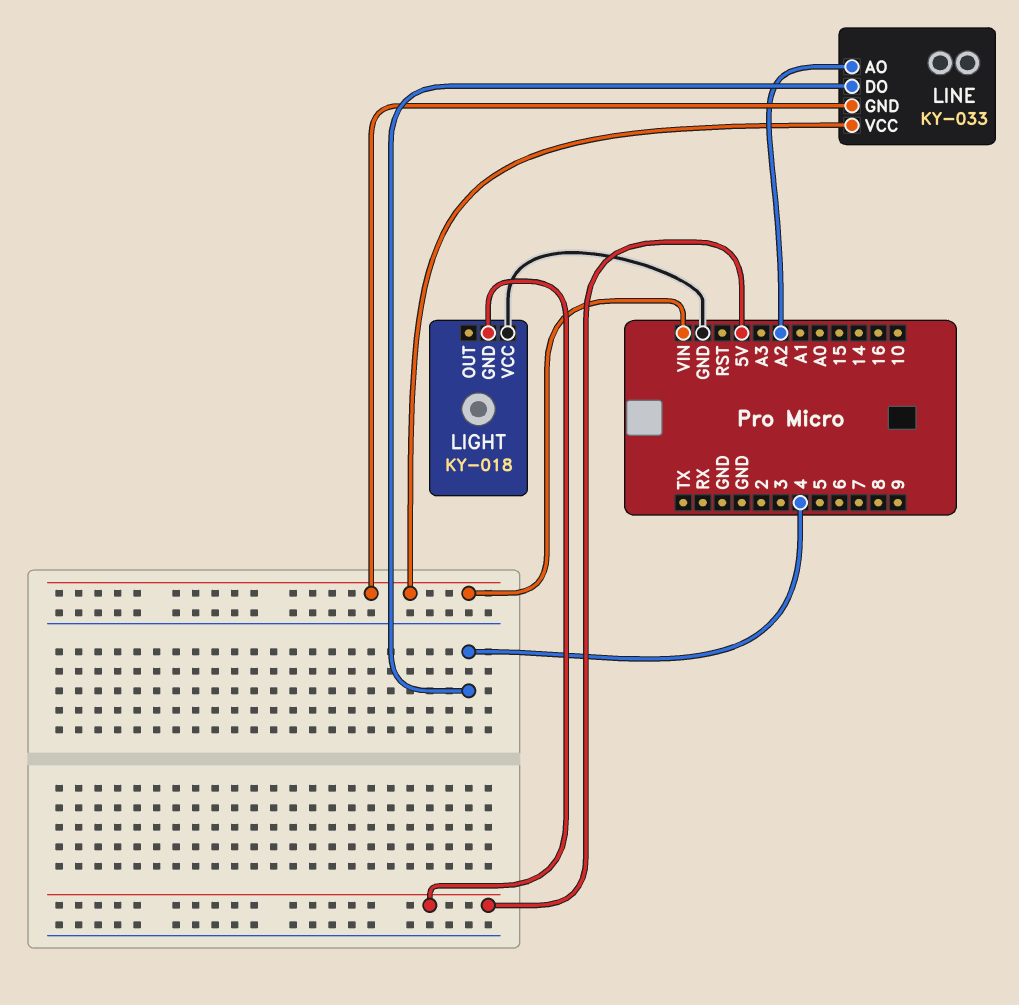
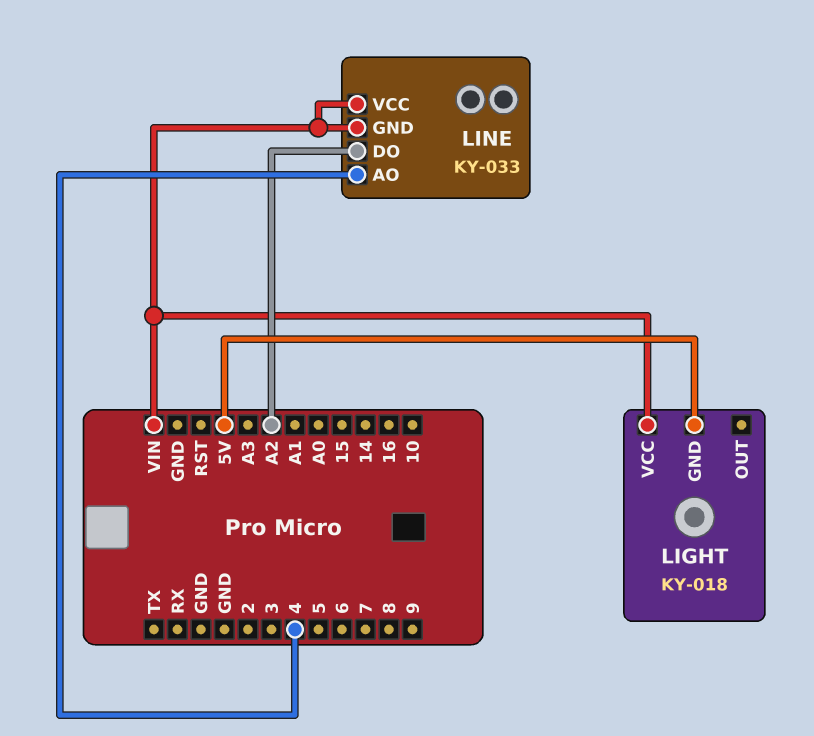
LIGHT pin VCC: GND -> VIN
LINE pin AO: A2 -> 4
LINE pin DO: 4 -> A2

